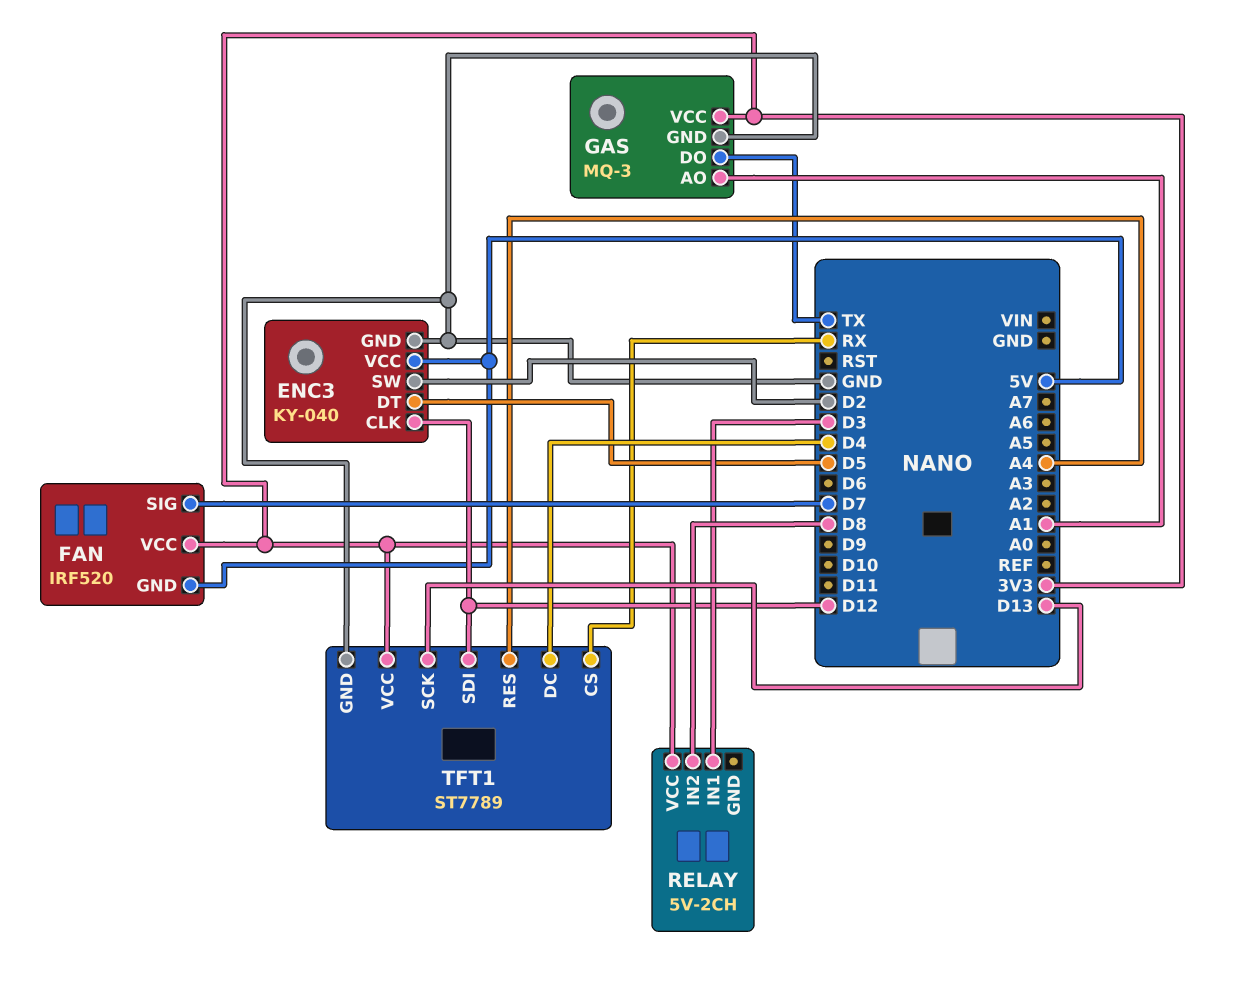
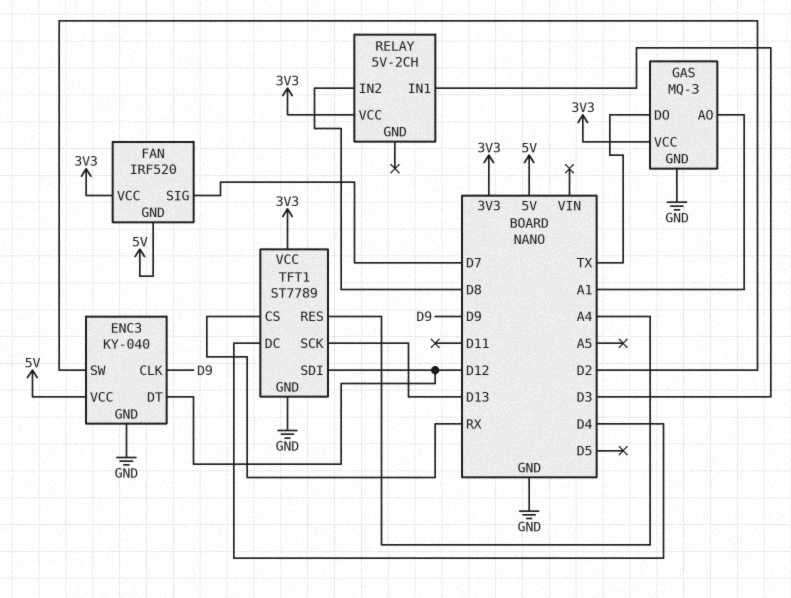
ENC3 pin CLK: D12 -> D9
ENC3 pin DT: D5 -> D12

